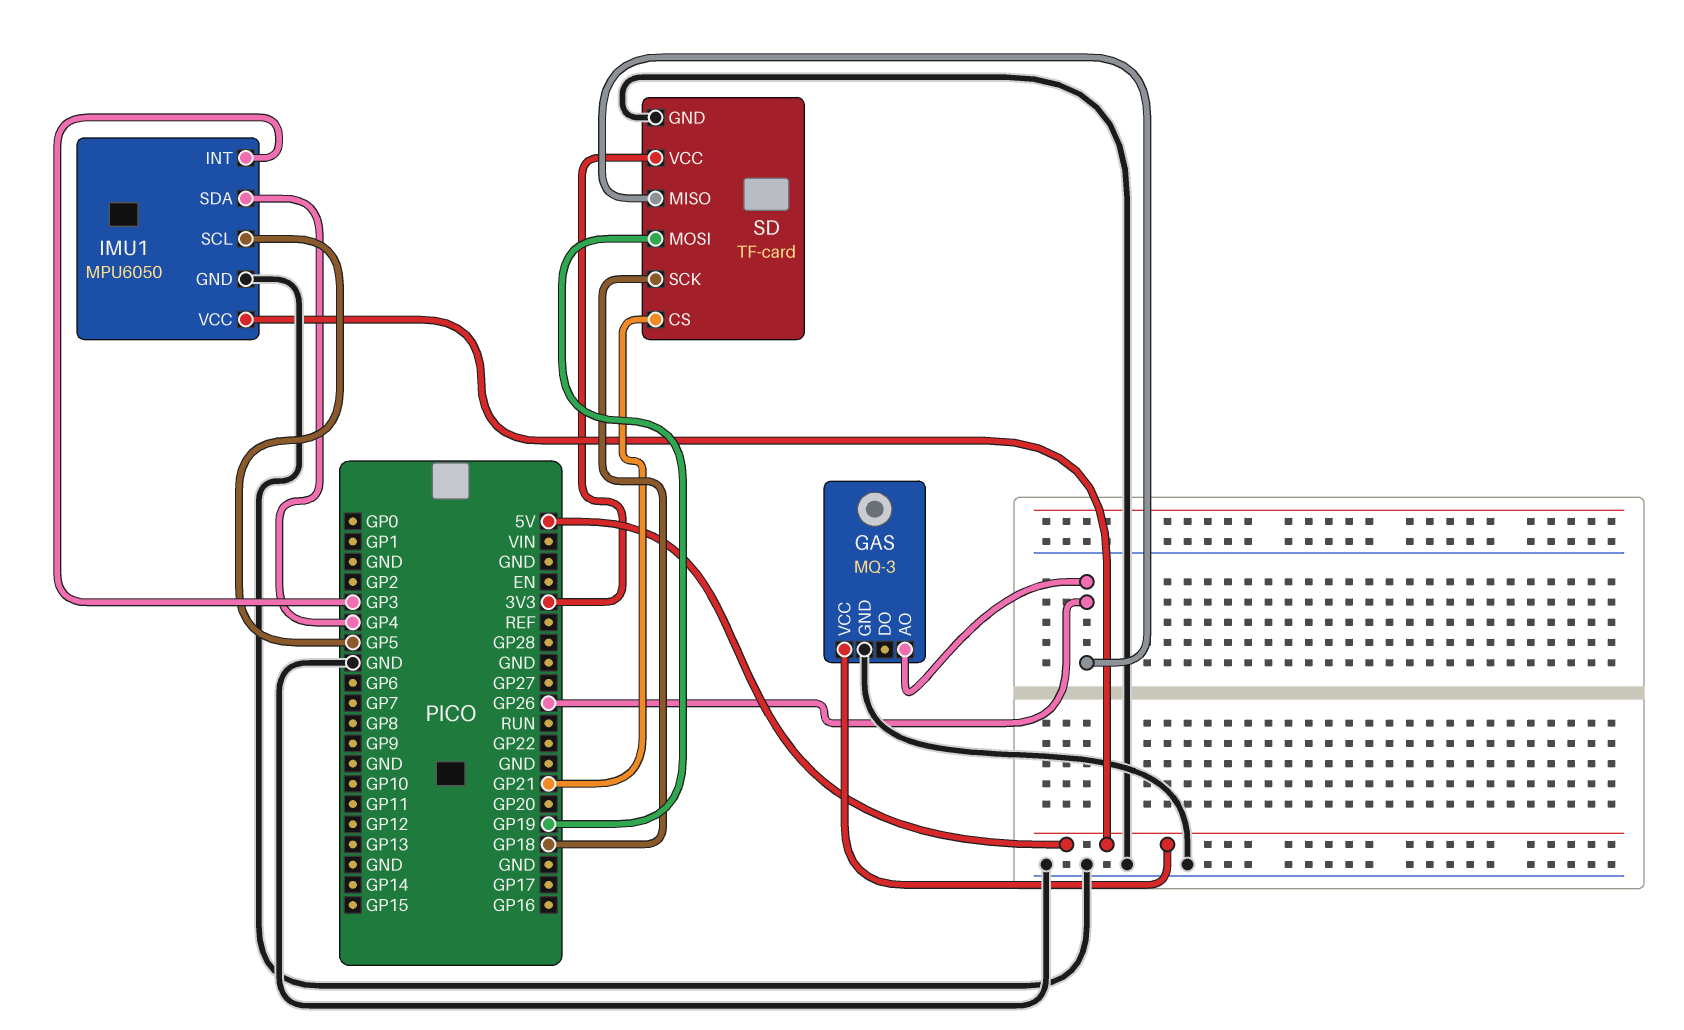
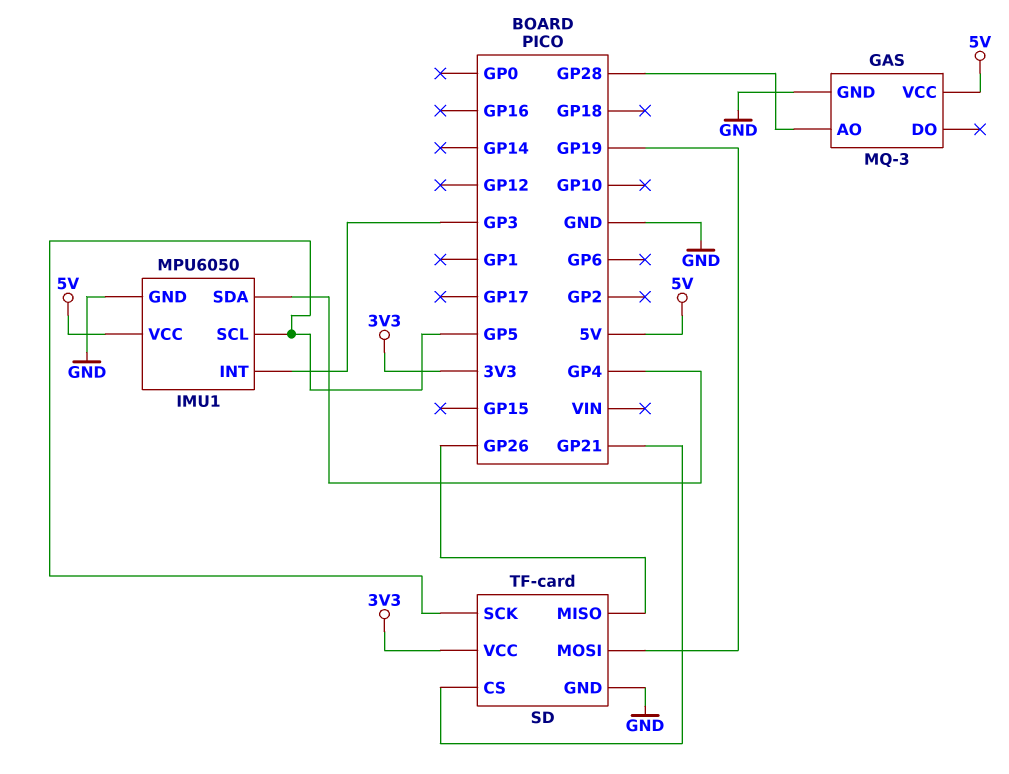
GAS pin AO: GP26 -> GP28
SD pin SCK: GP18 -> GP5

